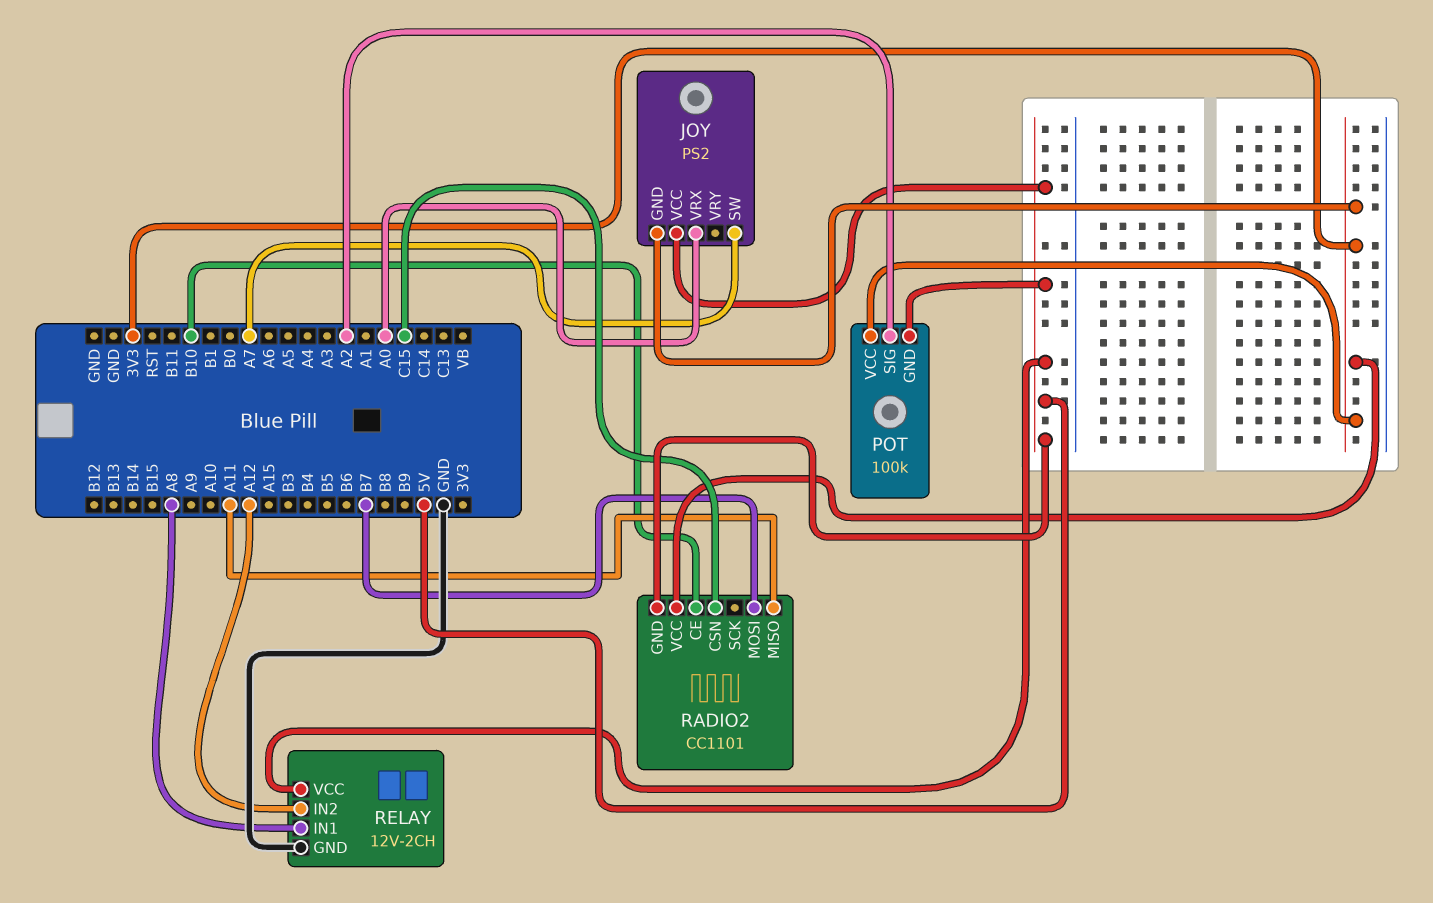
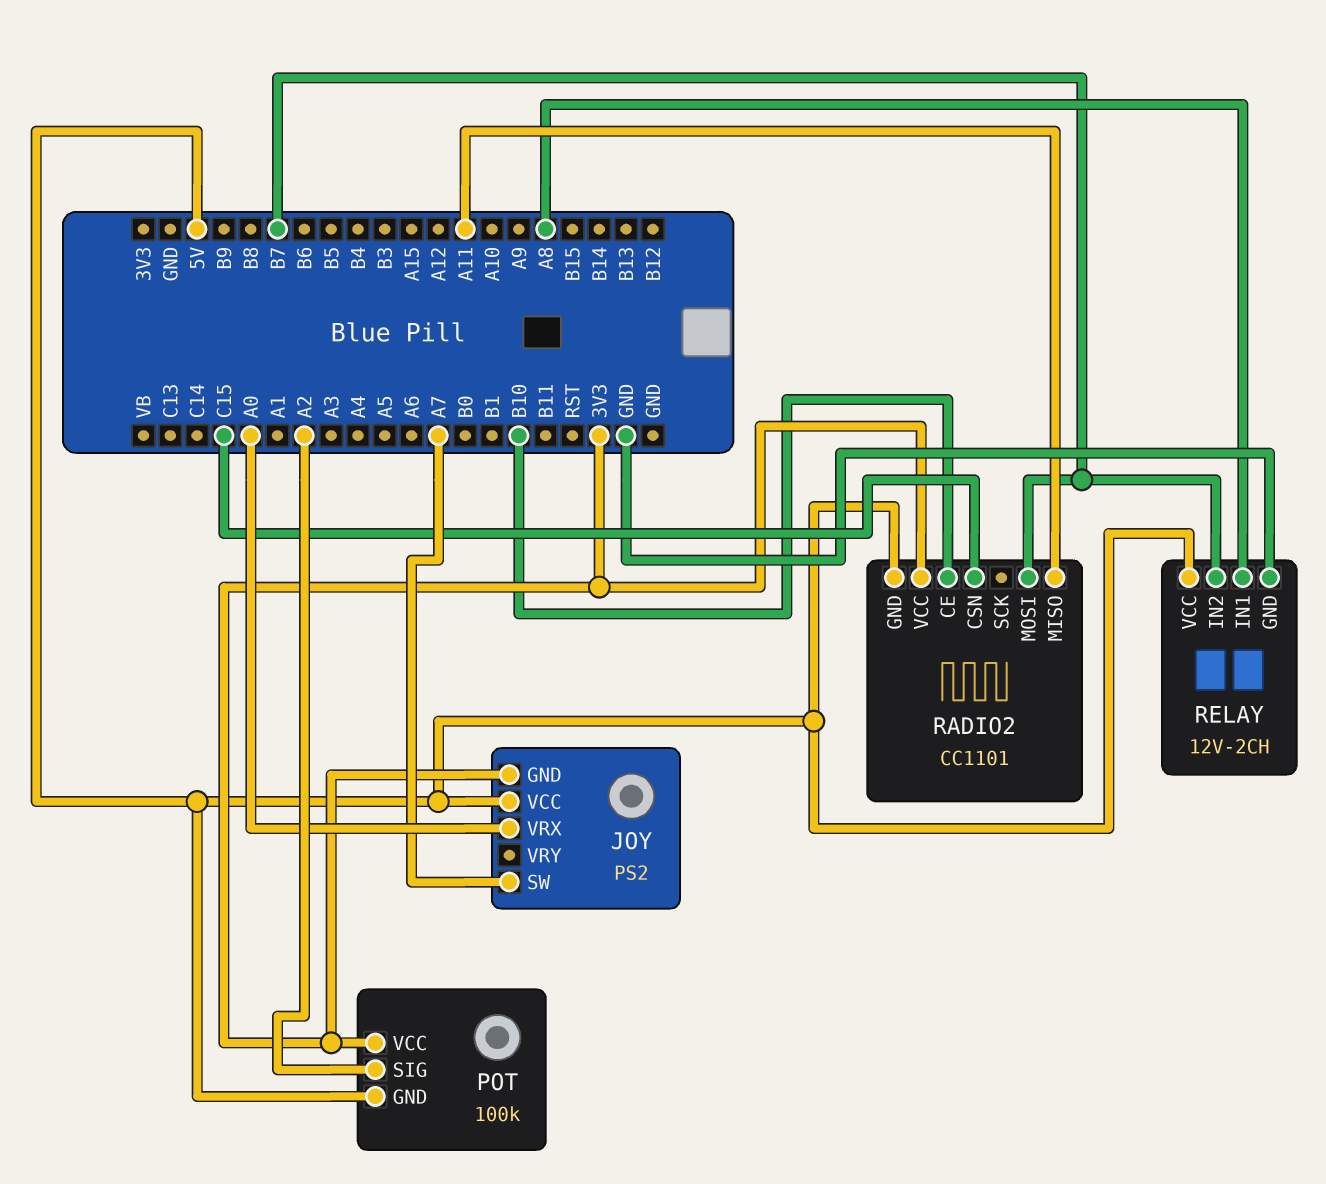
RELAY pin IN2: A12 -> B7

